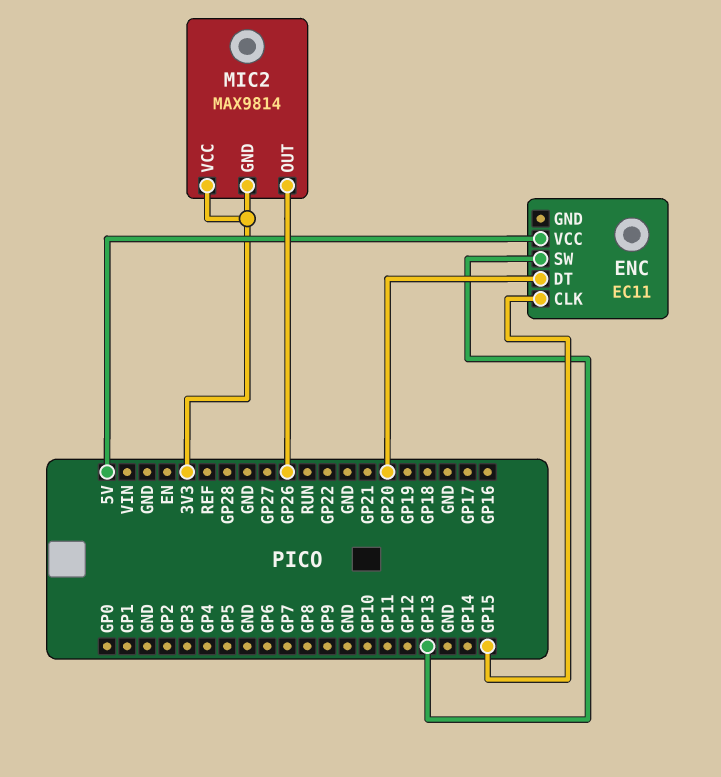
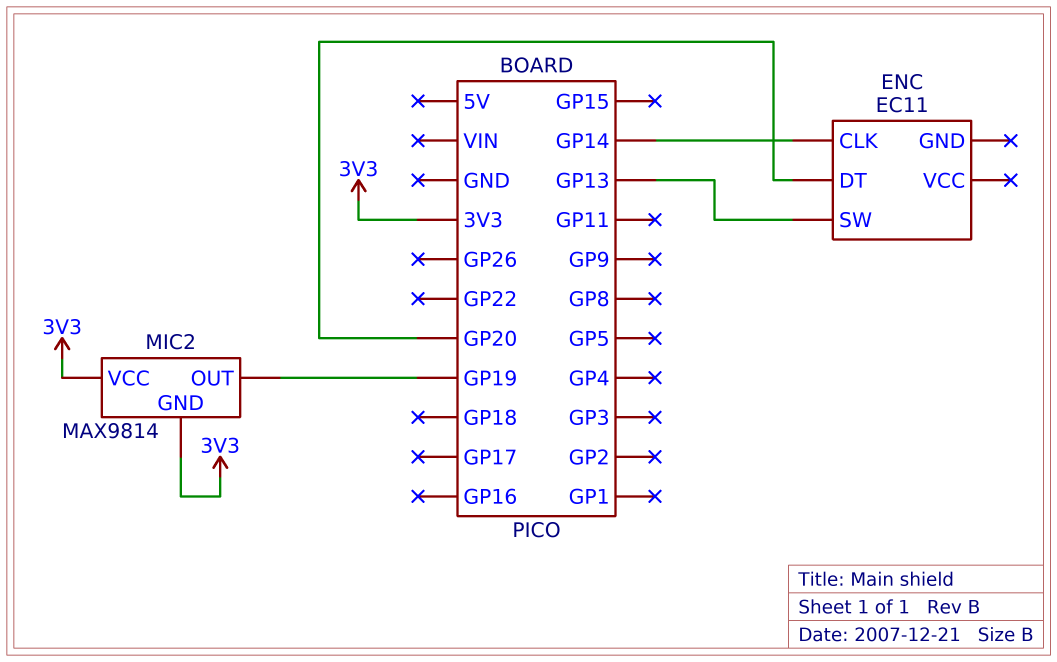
ENC pin CLK: GP15 -> GP14
ENC pin VCC: 5V -> none
MIC2 pin OUT: GP26 -> GP19

